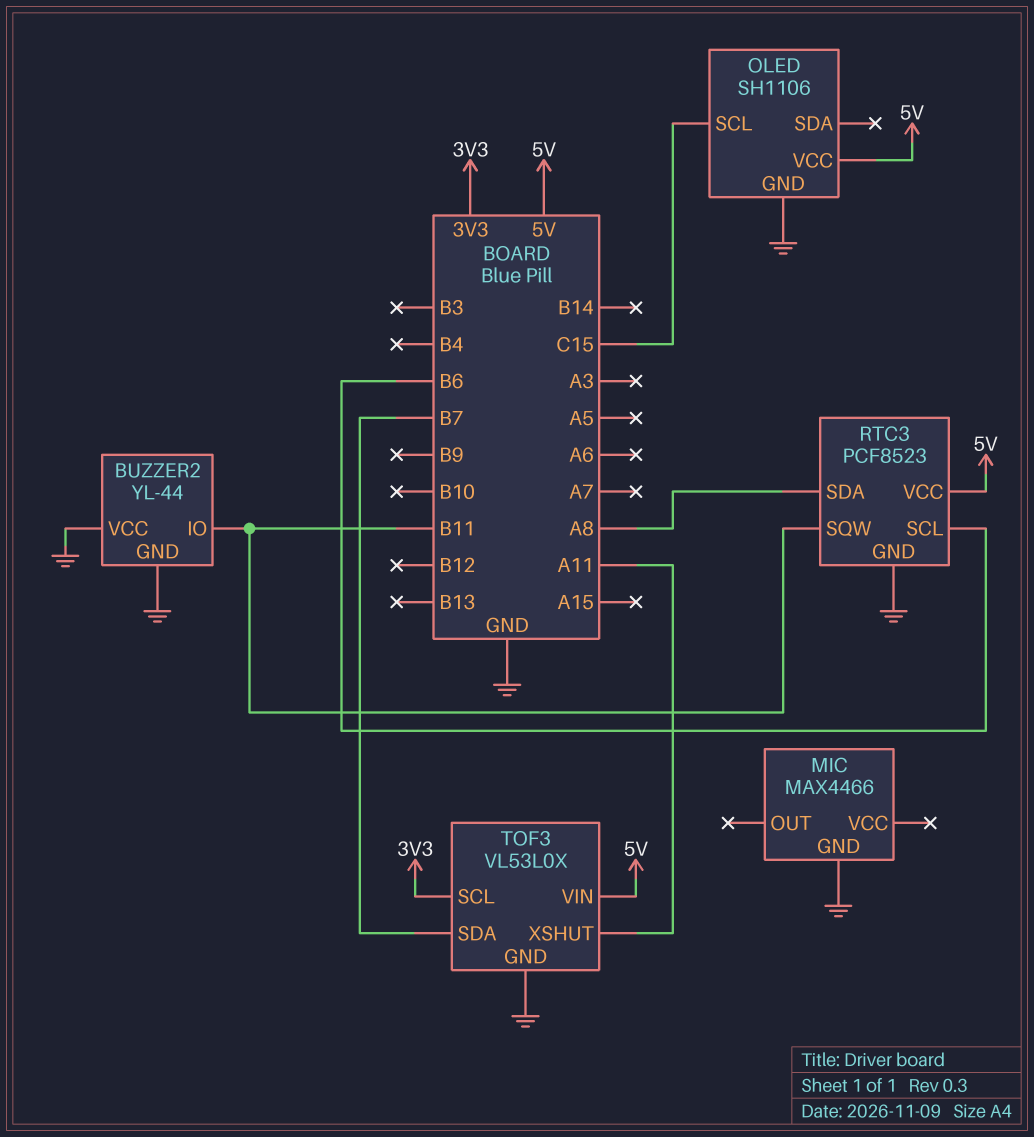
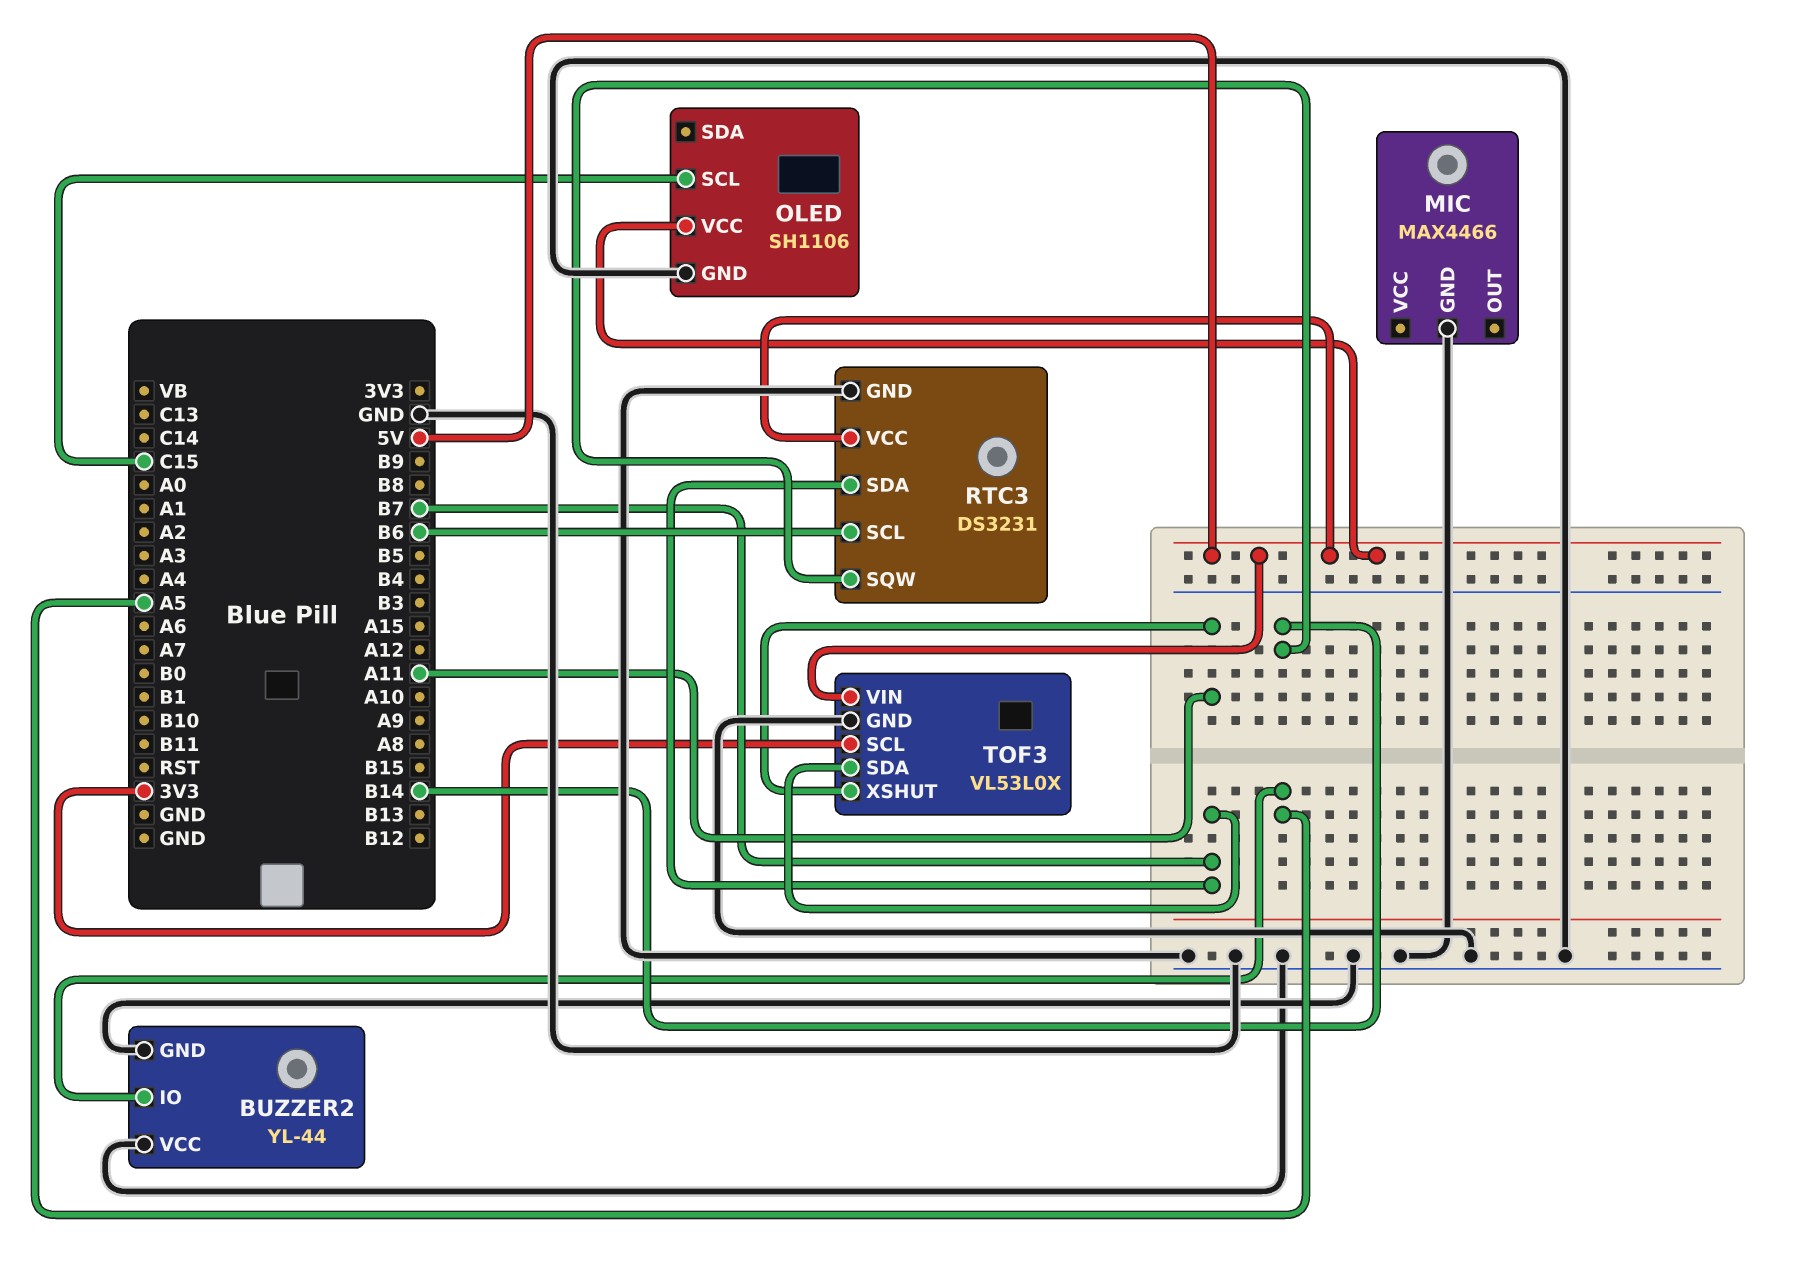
BUZZER2 pin IO: B11 -> A5
RTC3: PCF8523 -> DS3231
RTC3 pin SDA: A8 -> B7
RTC3 pin SQW: B11 -> B14

